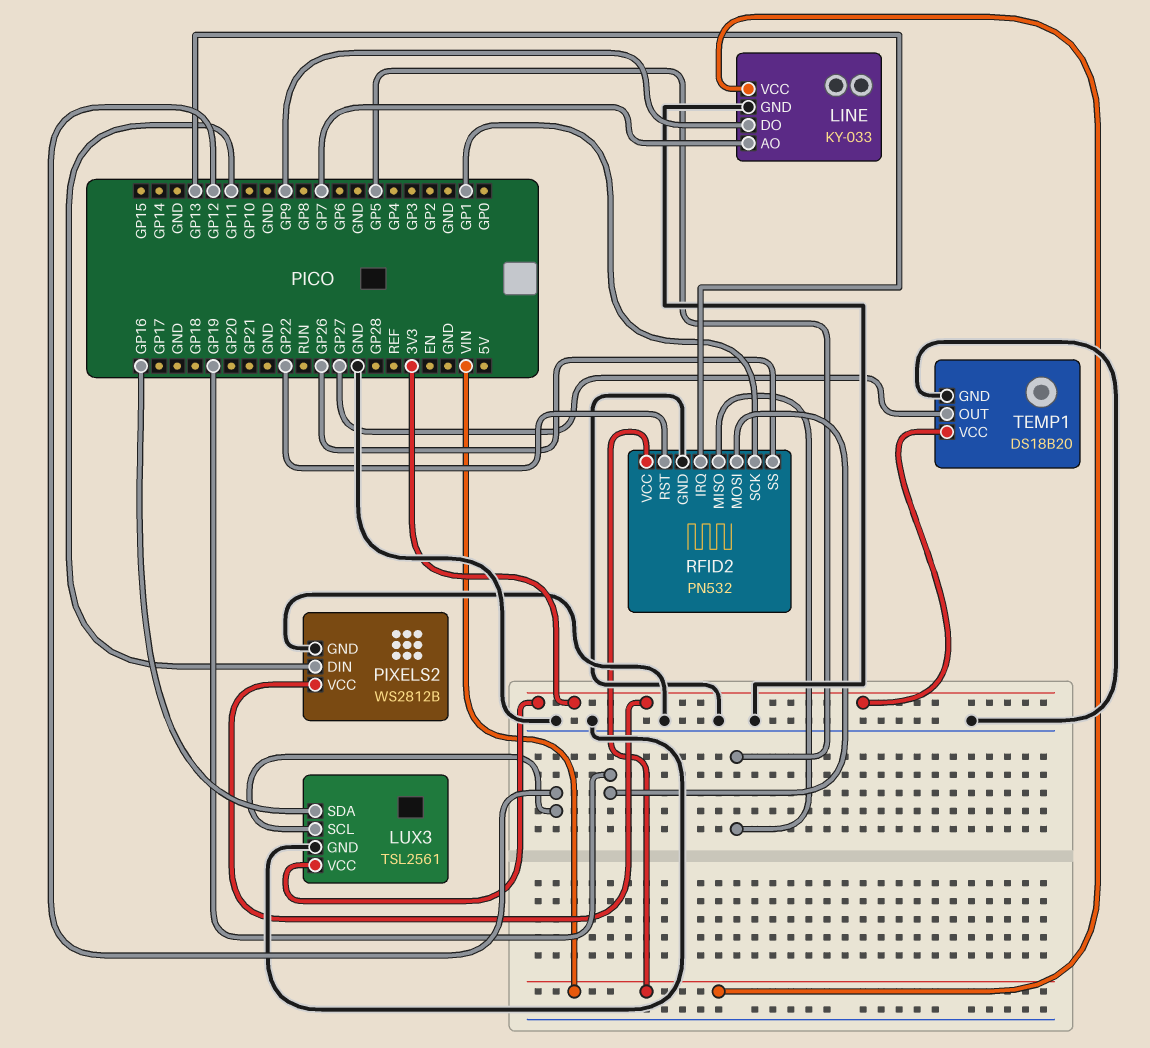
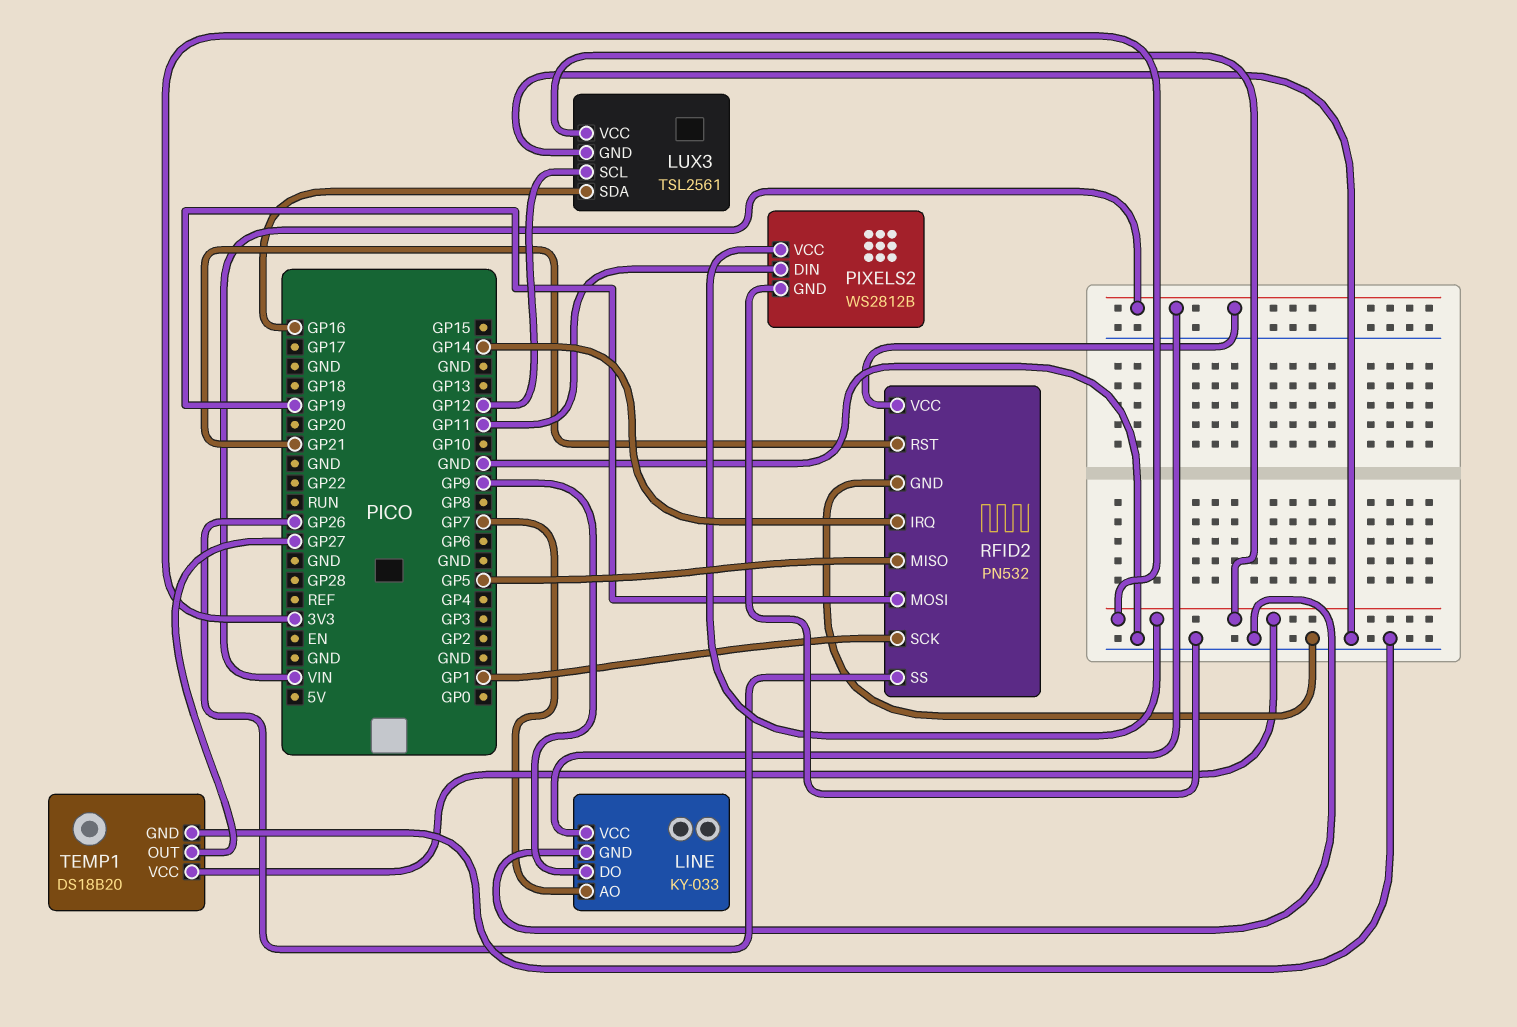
RFID2 pin IRQ: GP13 -> GP14
RFID2 pin RST: GP22 -> GP21

